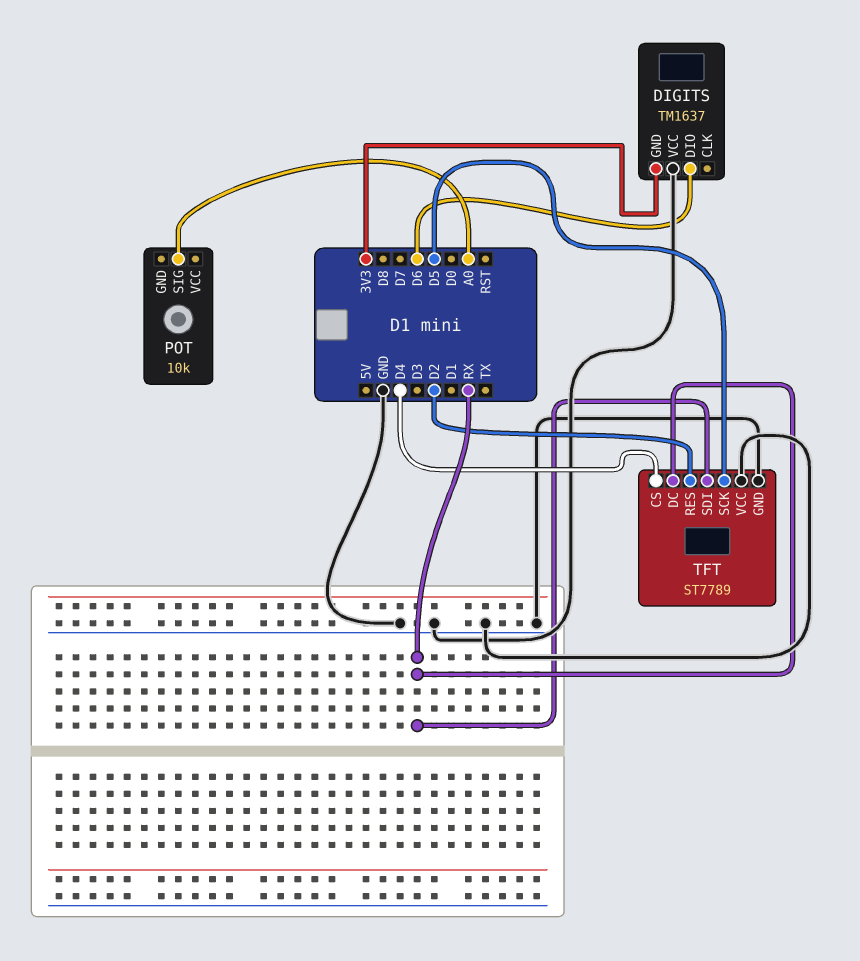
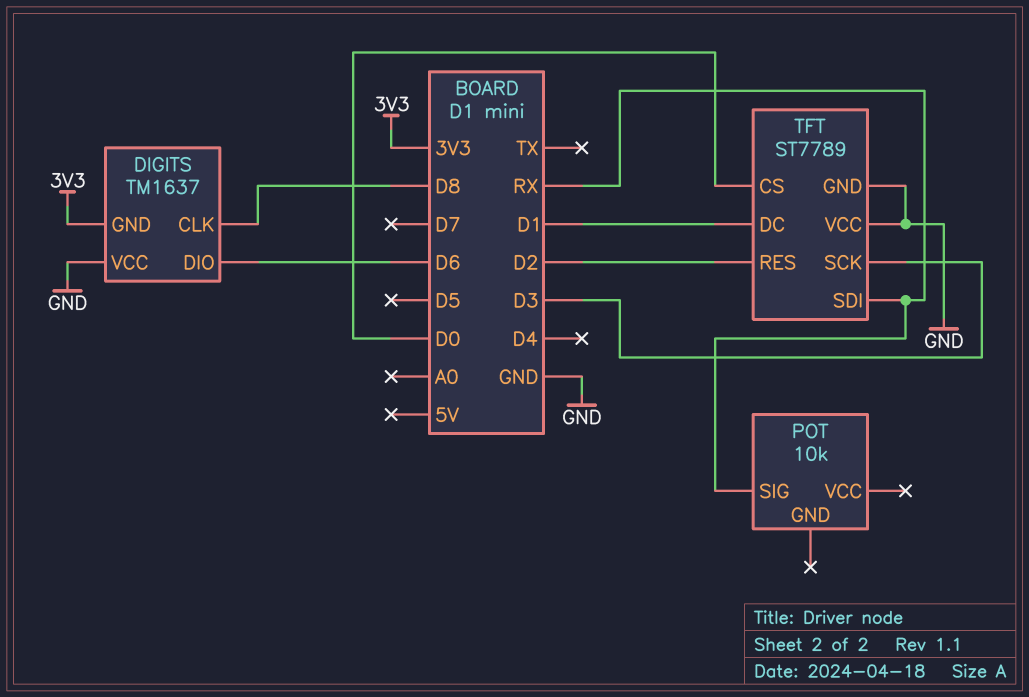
DIGITS pin CLK: none -> D8
POT pin SIG: A0 -> RX
TFT pin CS: D4 -> D0
TFT pin DC: RX -> D1
TFT pin SCK: D5 -> D3

